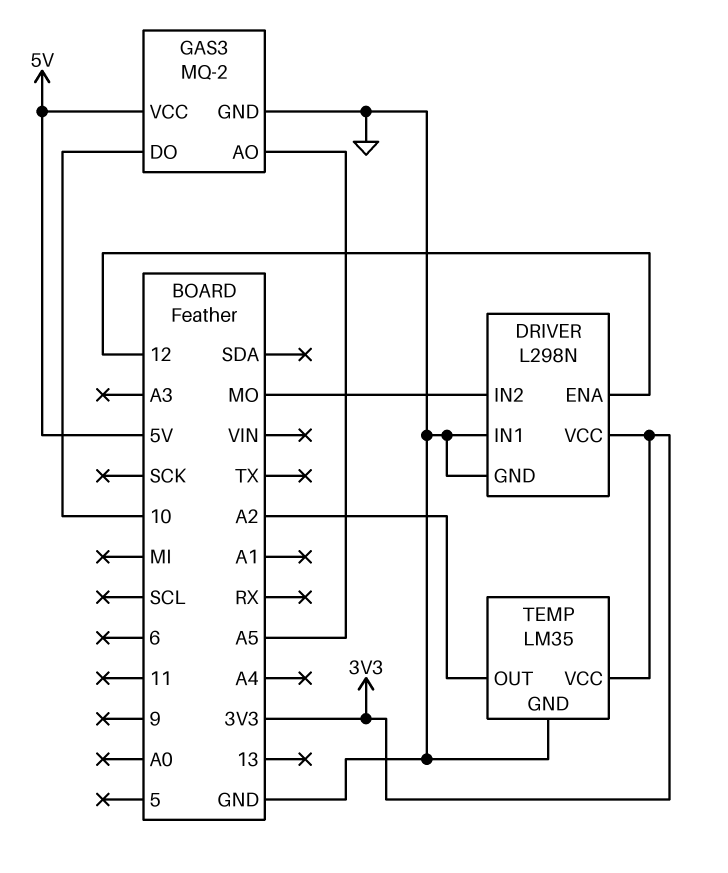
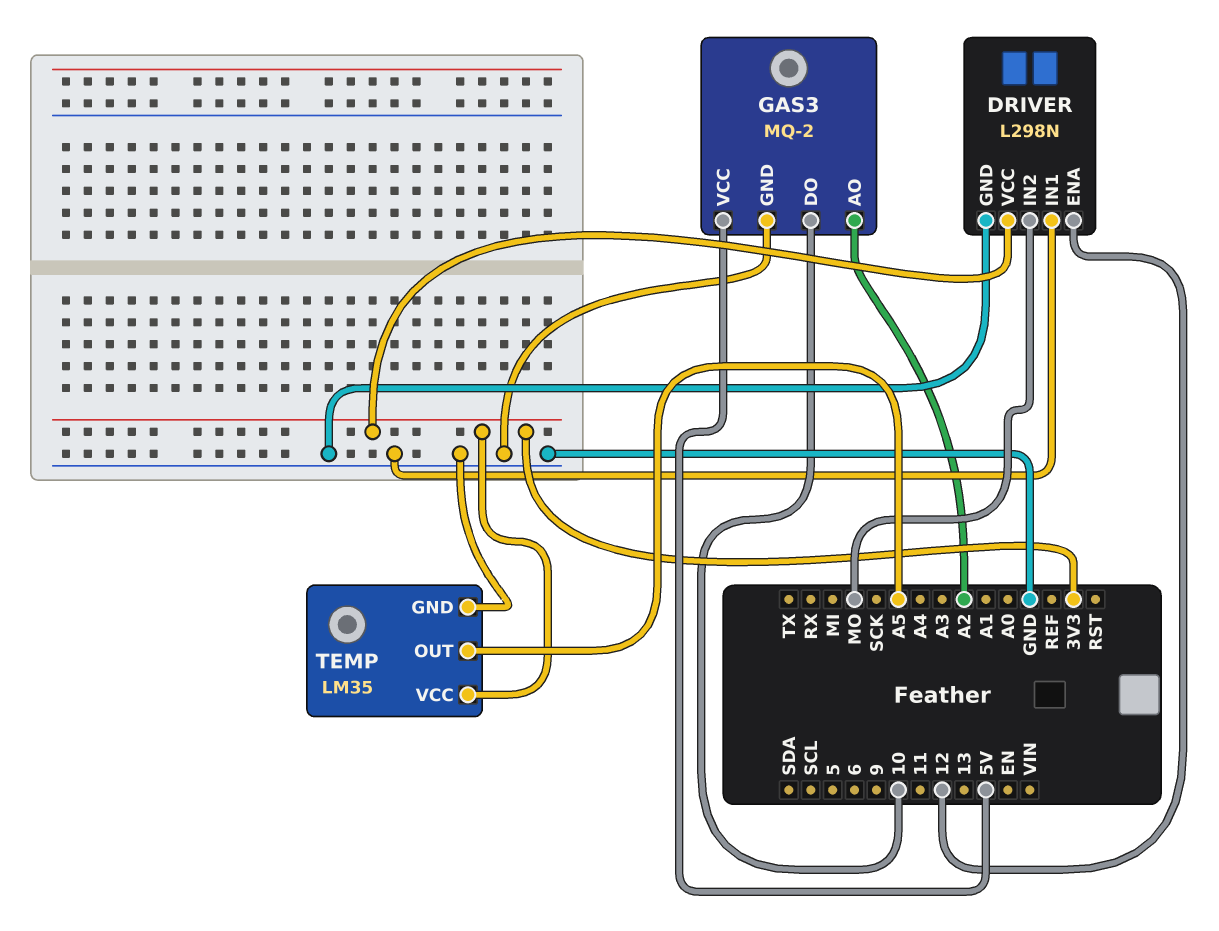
GAS3 pin AO: A5 -> A2
TEMP pin OUT: A2 -> A5

